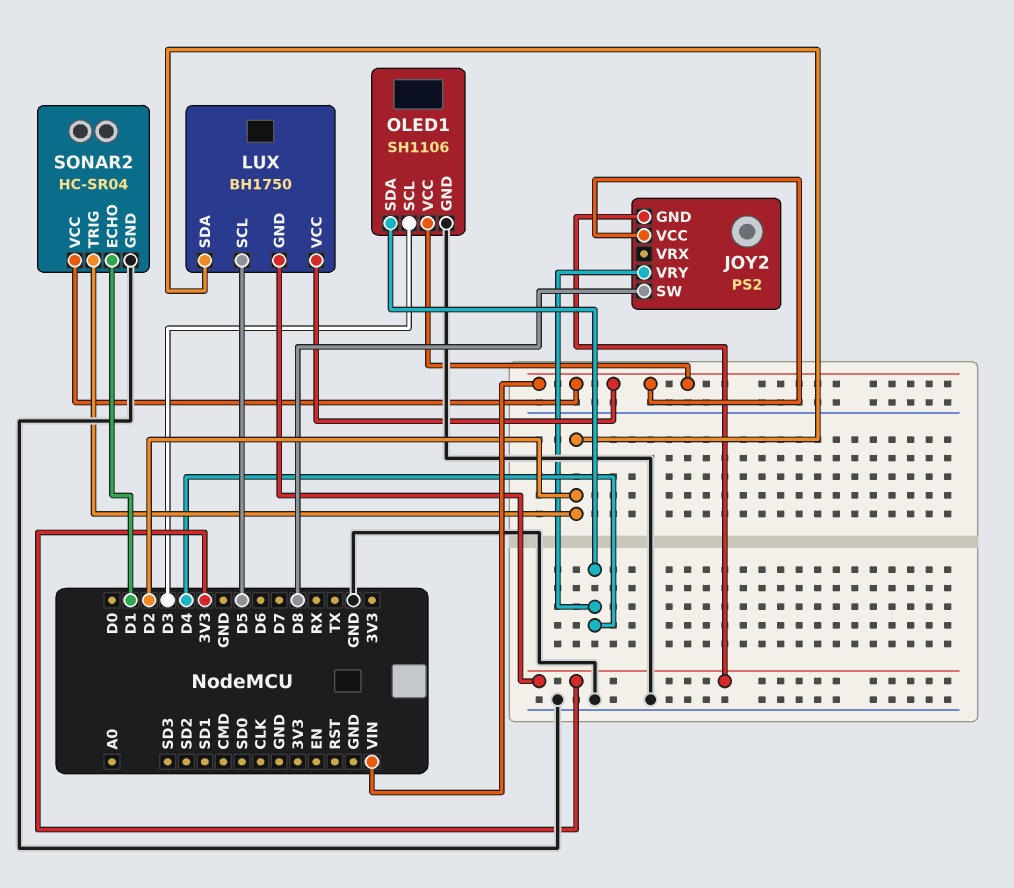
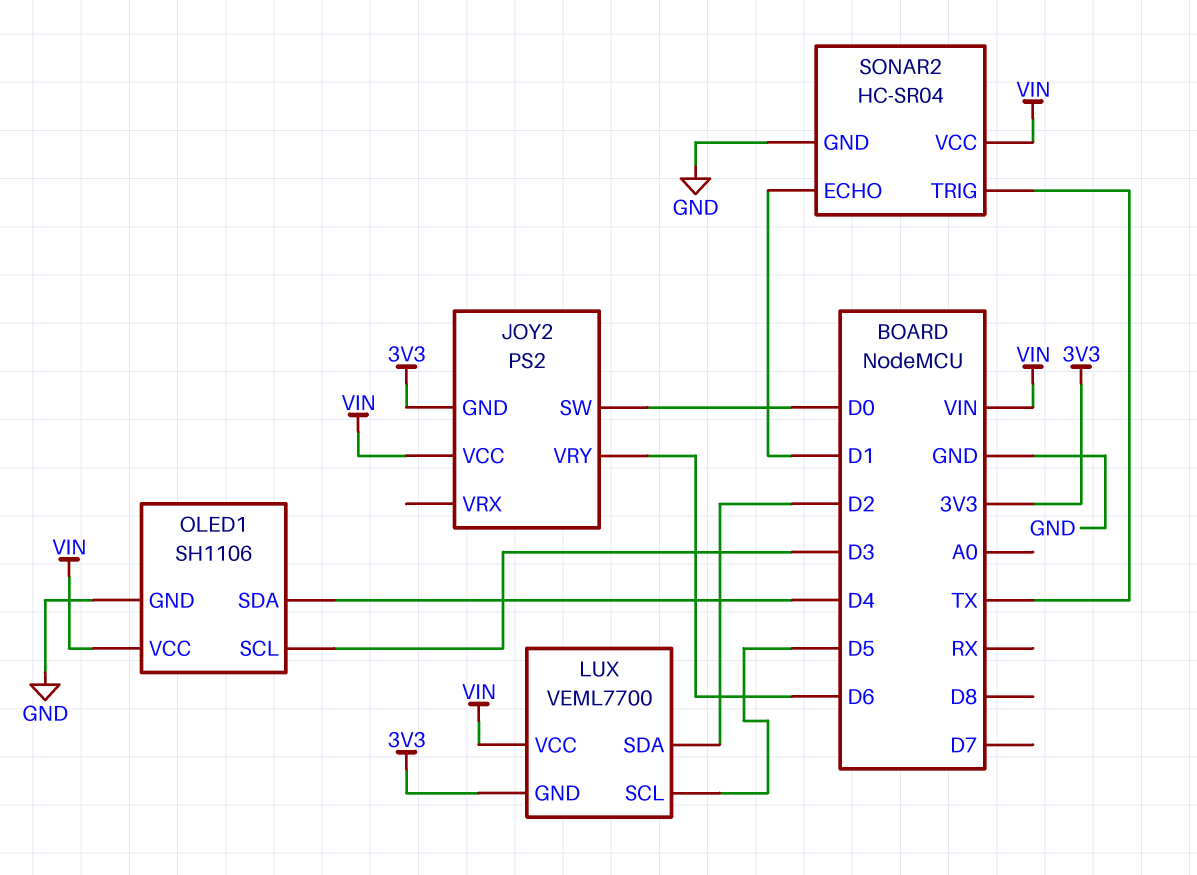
JOY2 pin SW: D8 -> D0
JOY2 pin VRY: D4 -> D6
LUX: BH1750 -> VEML7700
SONAR2 pin TRIG: D2 -> TX

